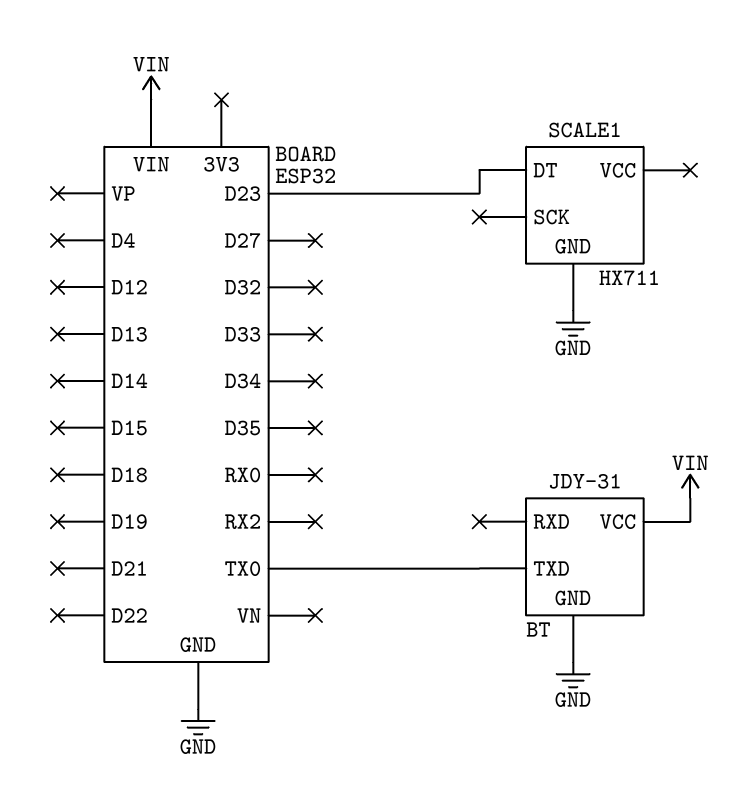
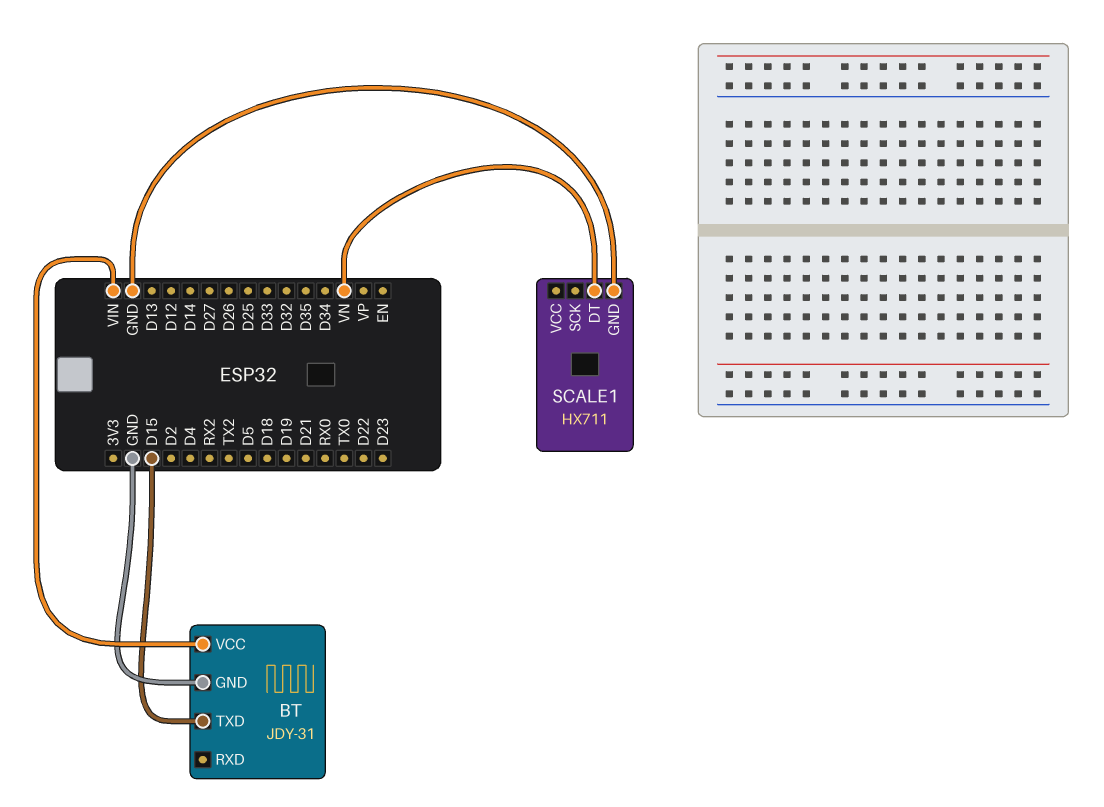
BT pin TXD: TX0 -> D15
SCALE1 pin DT: D23 -> VN

